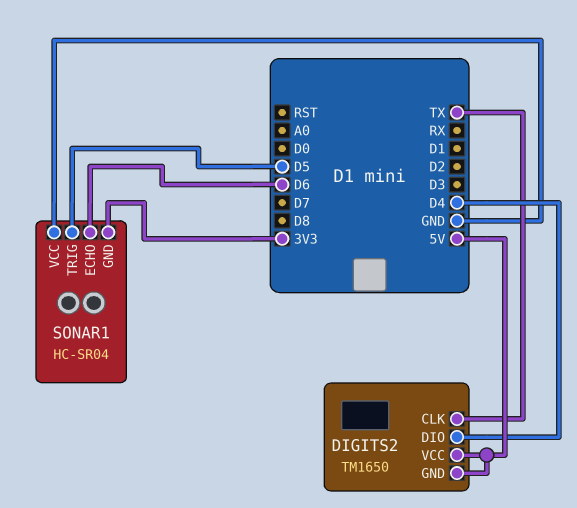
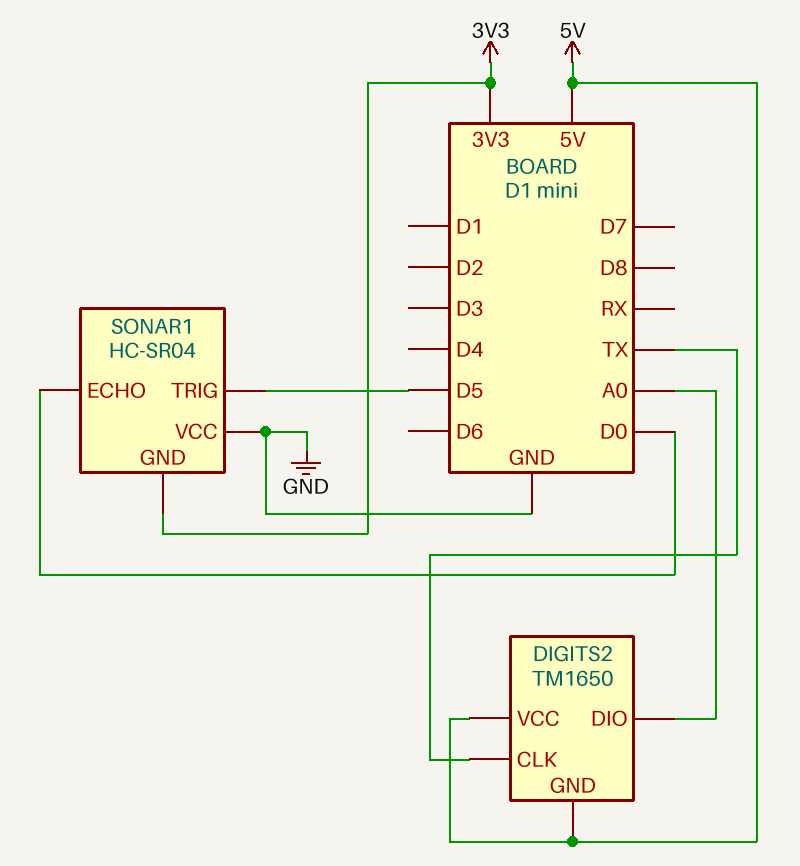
DIGITS2 pin DIO: D4 -> A0
SONAR1 pin ECHO: D6 -> D0

